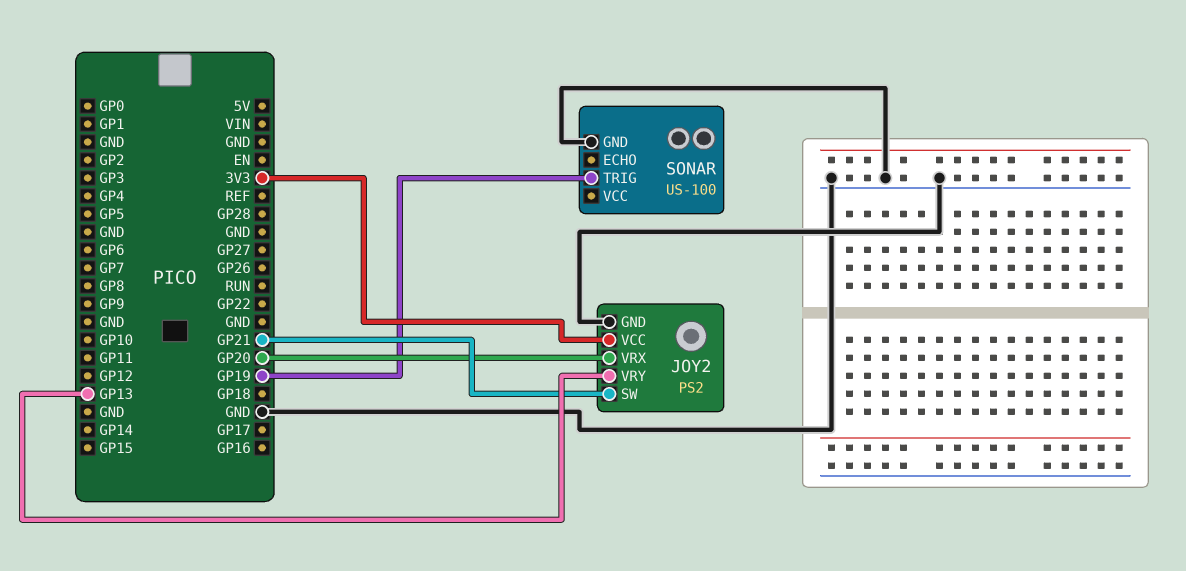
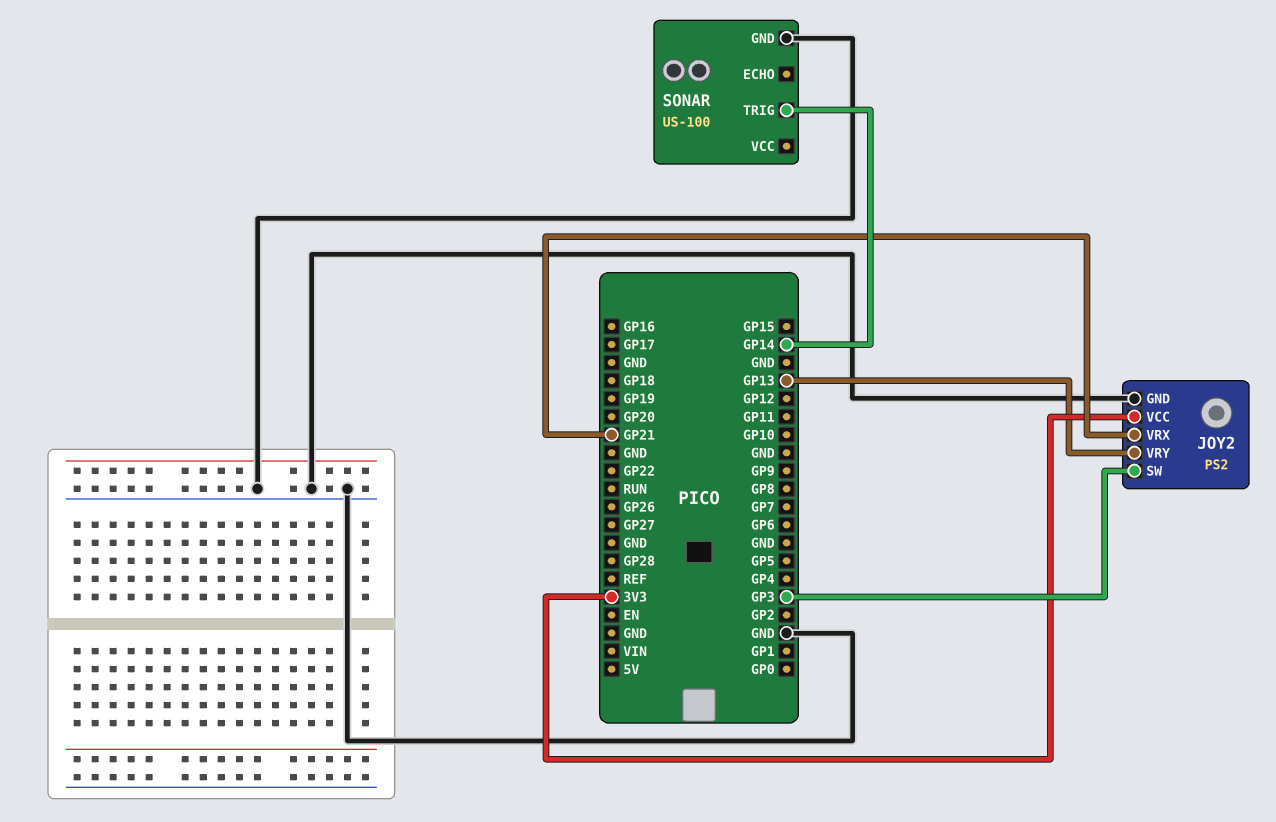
JOY2 pin SW: GP21 -> GP3
JOY2 pin VRX: GP20 -> GP21
SONAR pin TRIG: GP19 -> GP14

